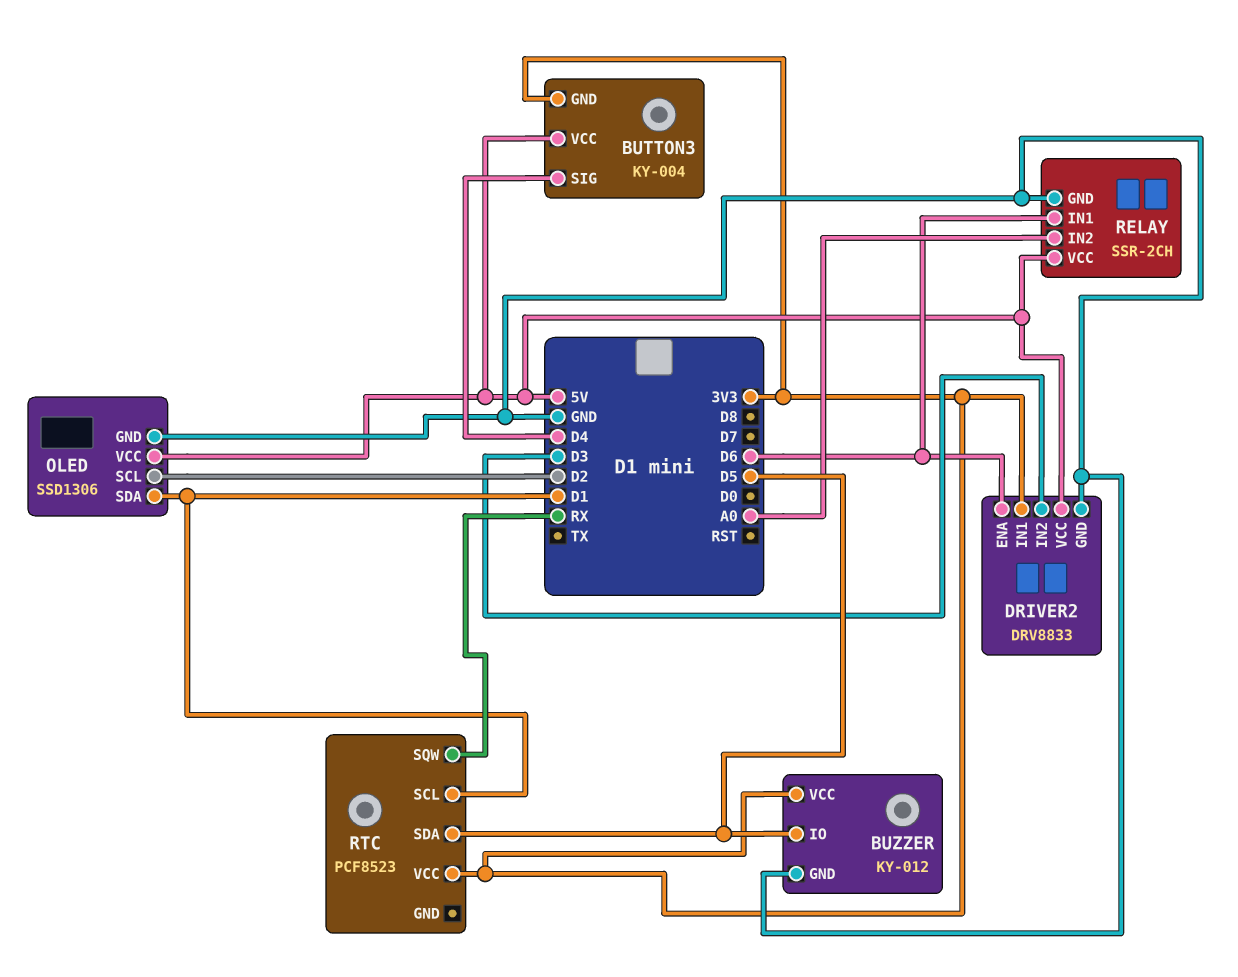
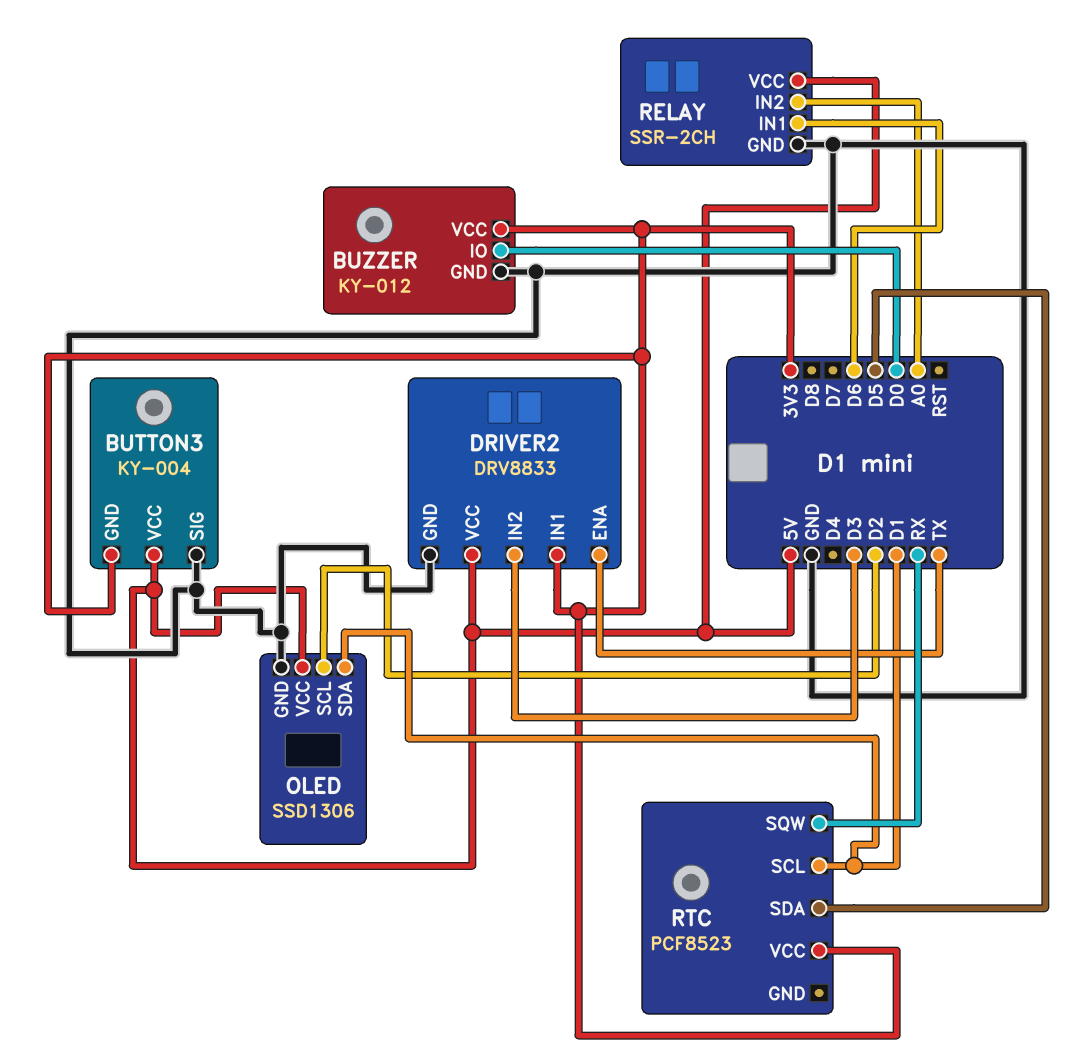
BUTTON3 pin SIG: D4 -> GND
BUZZER pin IO: D5 -> D0
DRIVER2 pin ENA: D6 -> TX

